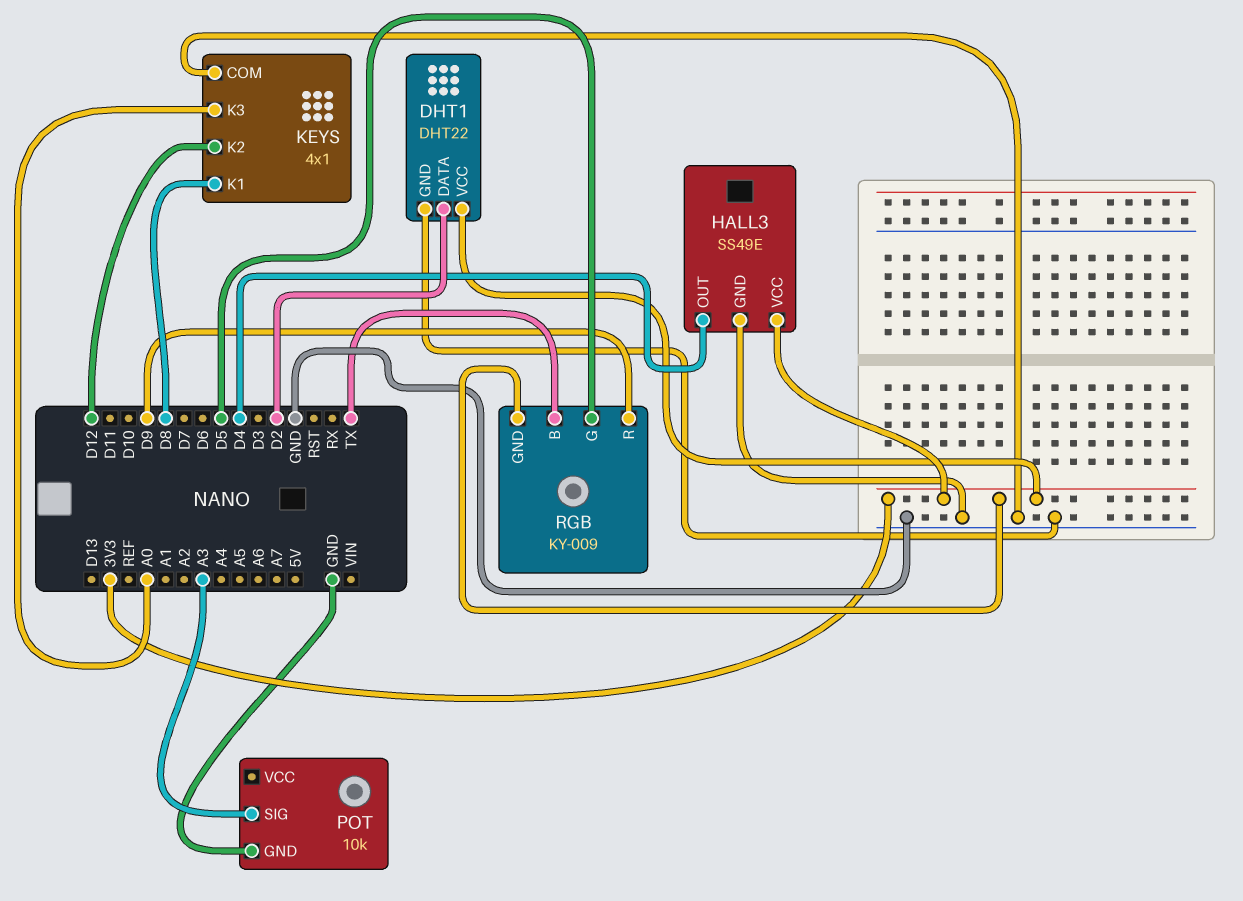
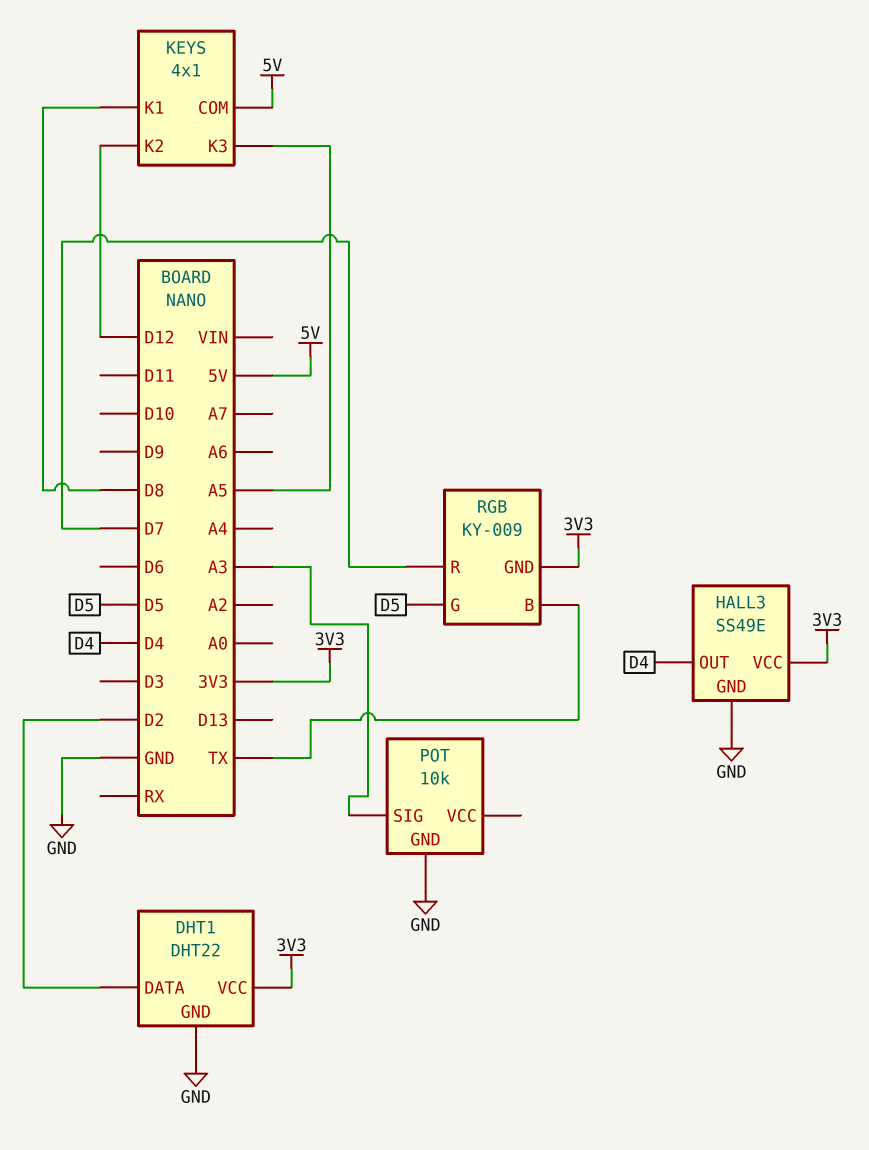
KEYS pin COM: GND -> 5V
KEYS pin K3: A0 -> A5
RGB pin R: D9 -> D7

